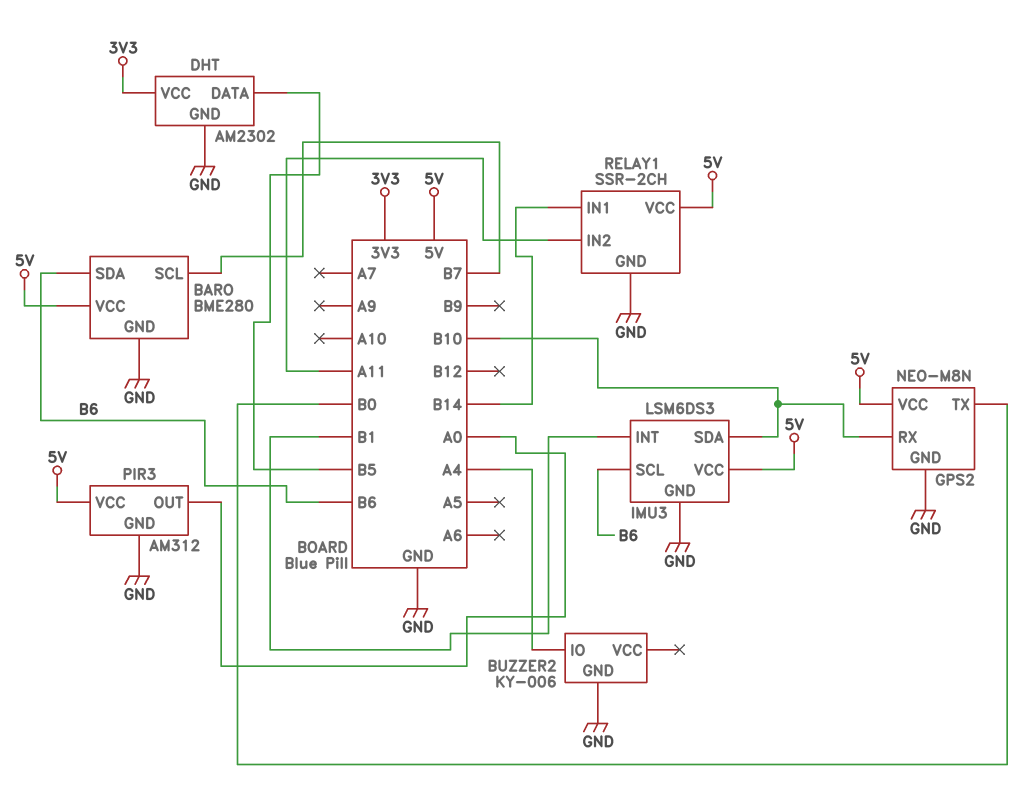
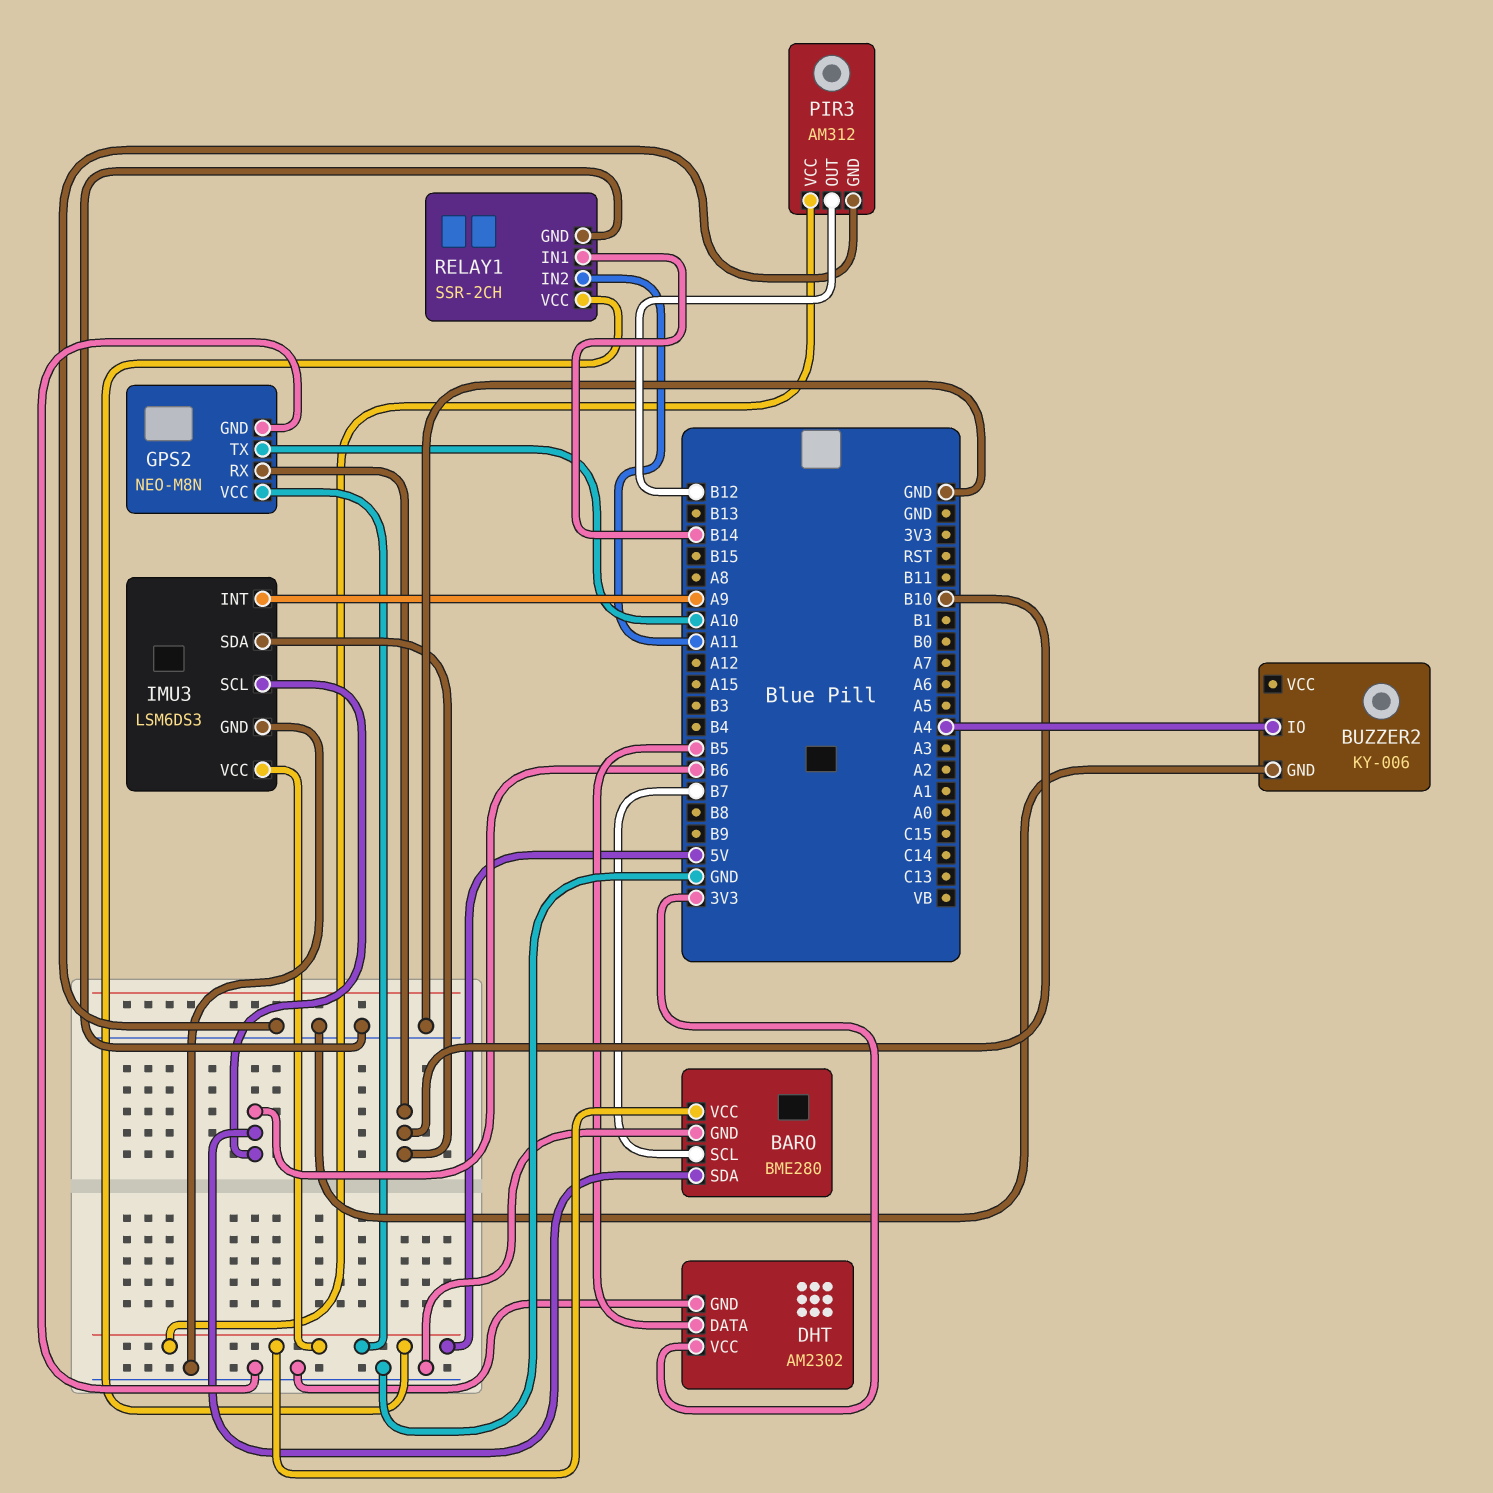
GPS2 pin TX: B0 -> A10
IMU3 pin INT: B1 -> A9
PIR3 pin OUT: A0 -> B12

